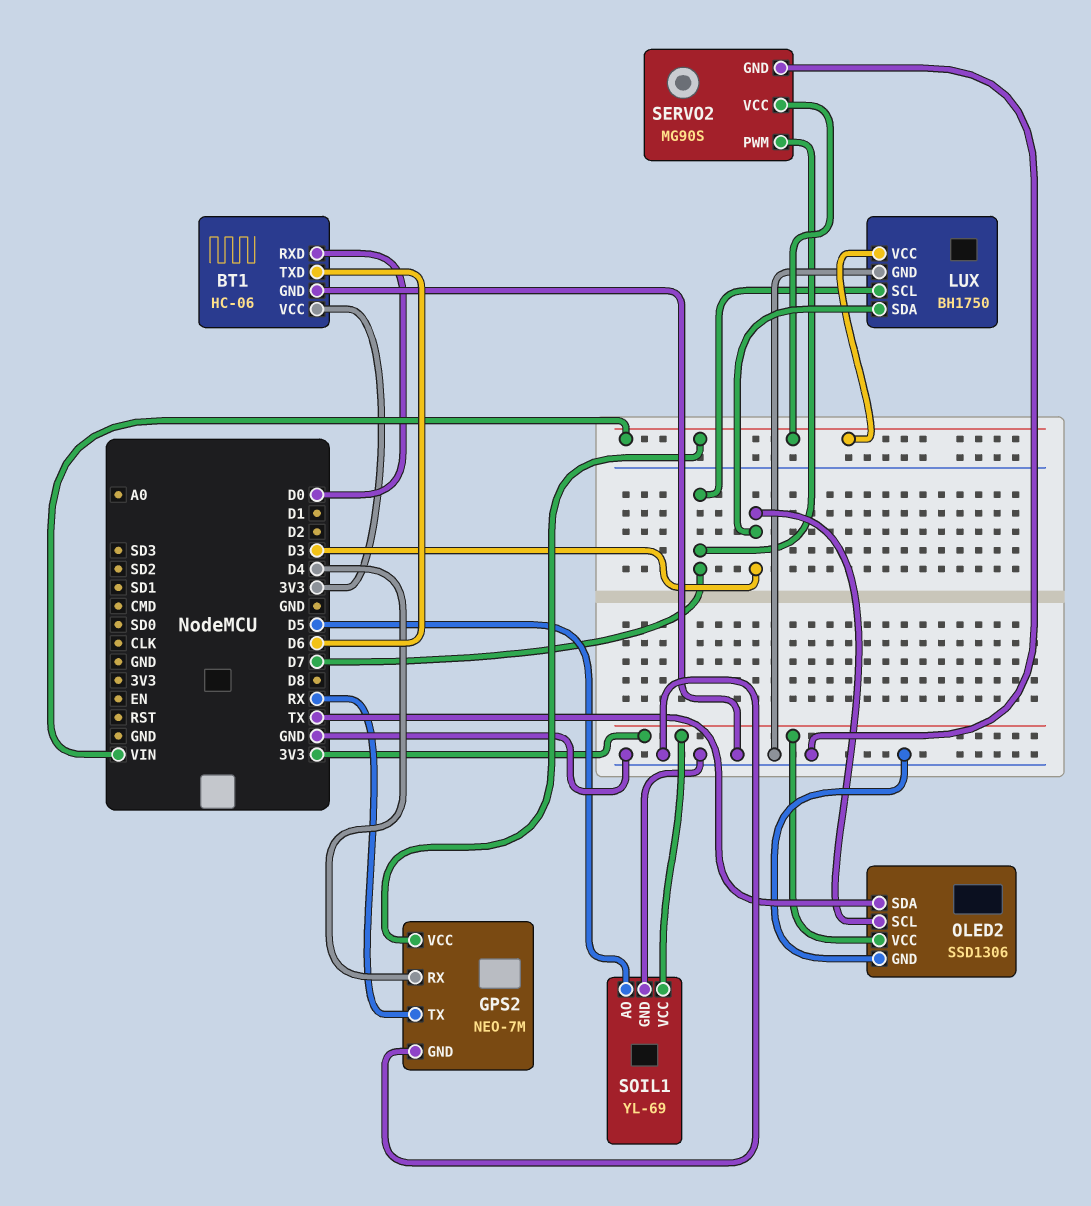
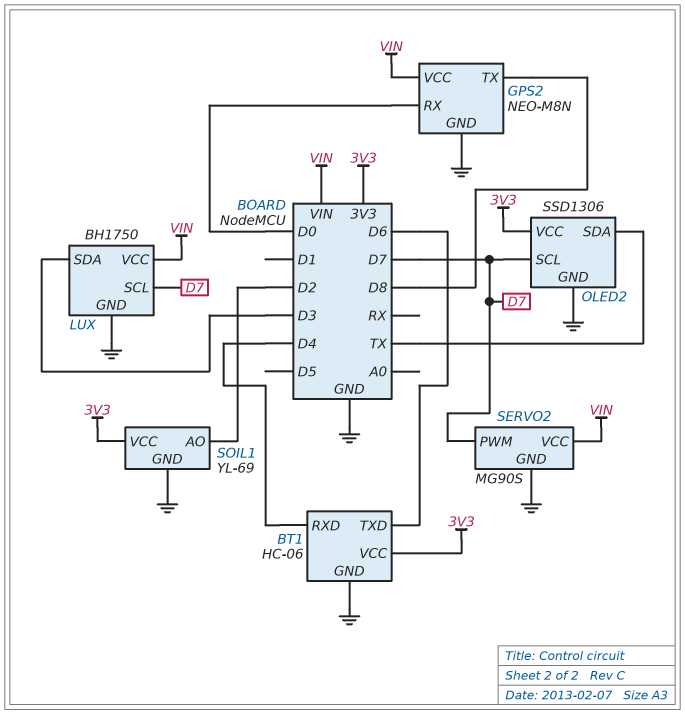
BT1 pin RXD: D0 -> D4
GPS2: NEO-7M -> NEO-M8N
GPS2 pin RX: D4 -> D0
GPS2 pin TX: RX -> D8
OLED2 pin SCL: D3 -> D7
SOIL1 pin AO: D5 -> D2

